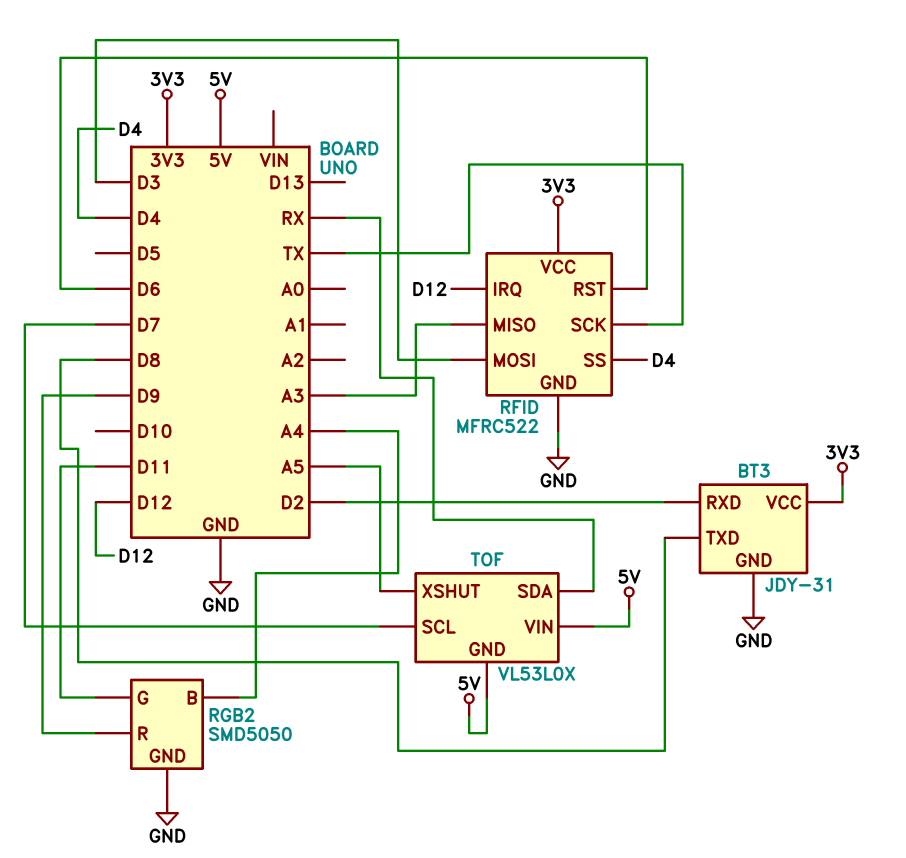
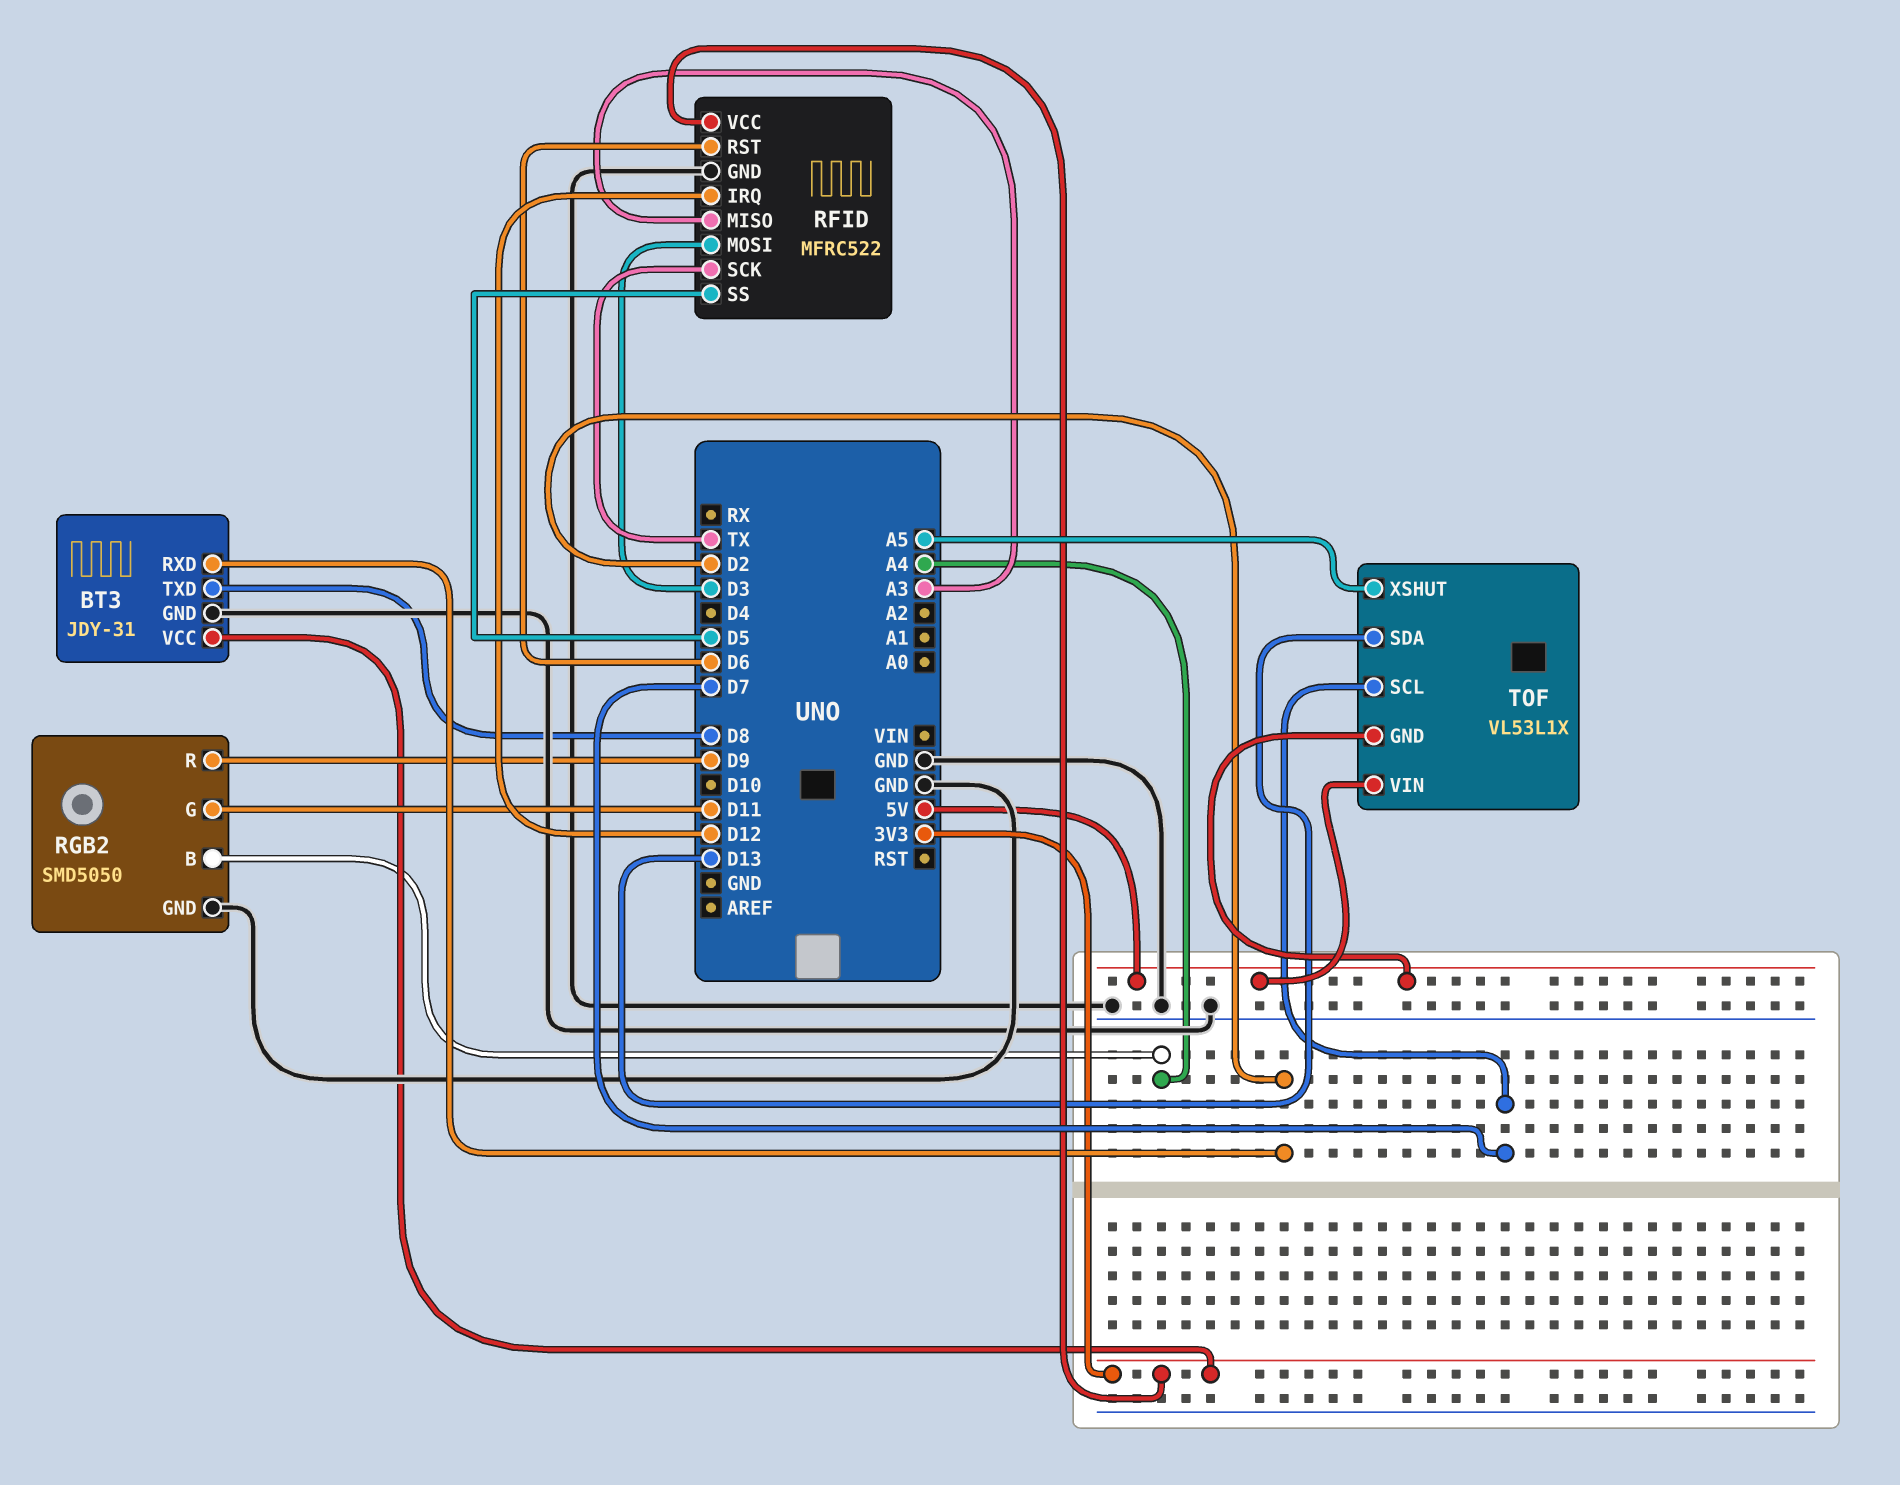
RFID pin SS: D4 -> D5
TOF: VL53L0X -> VL53L1X
TOF pin SDA: RX -> D13

